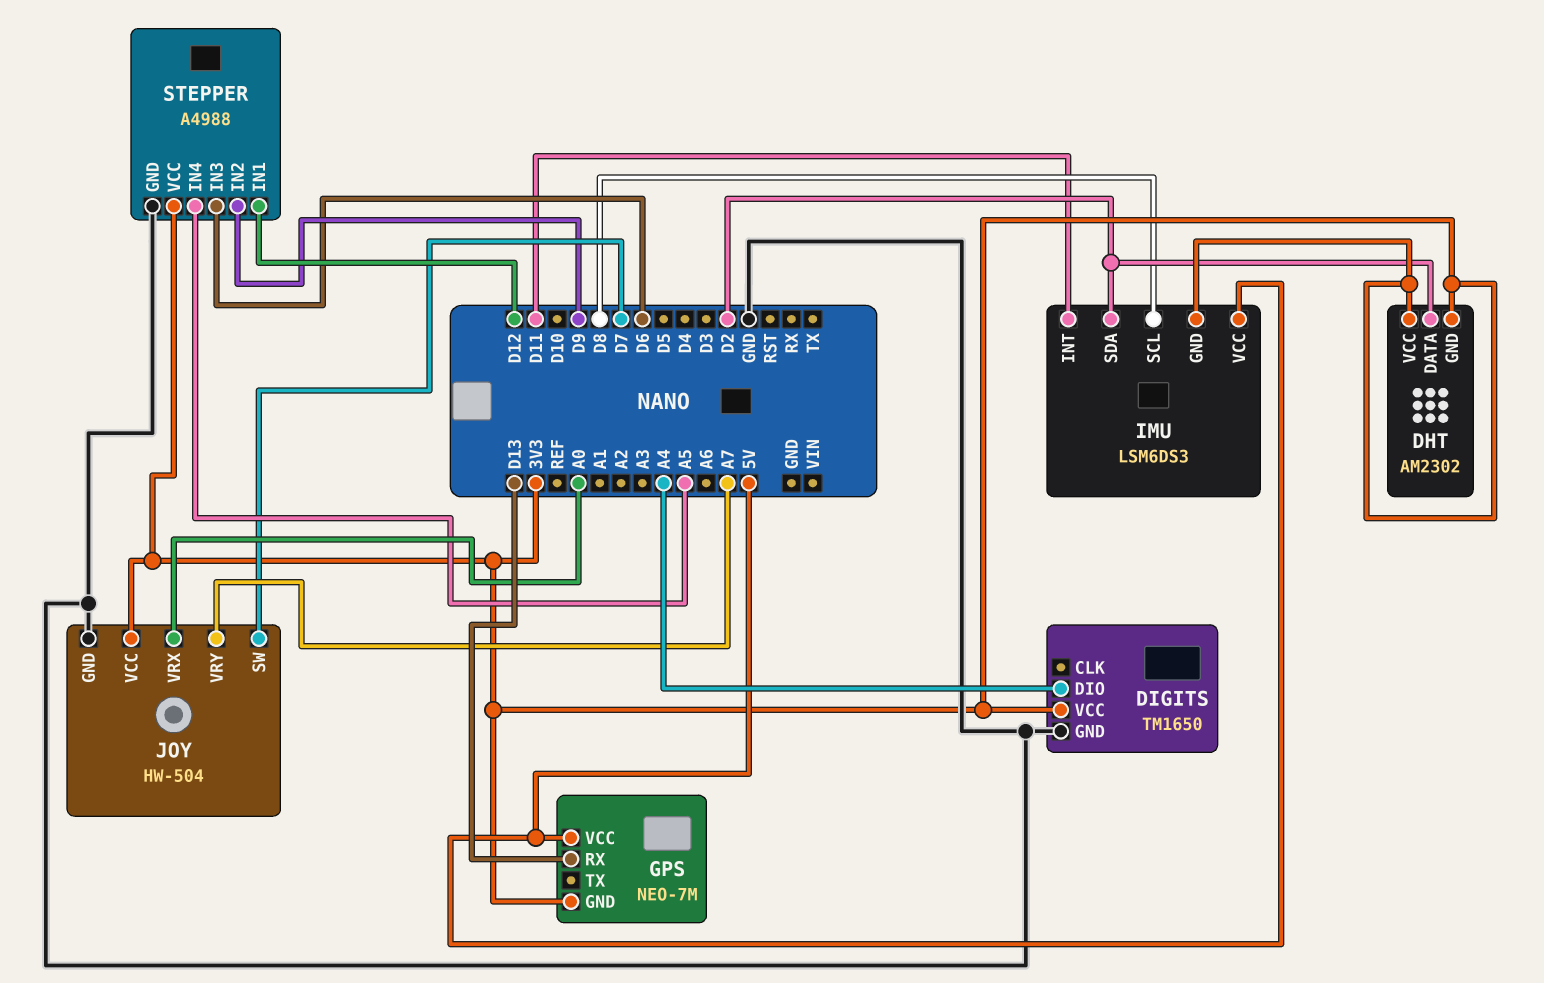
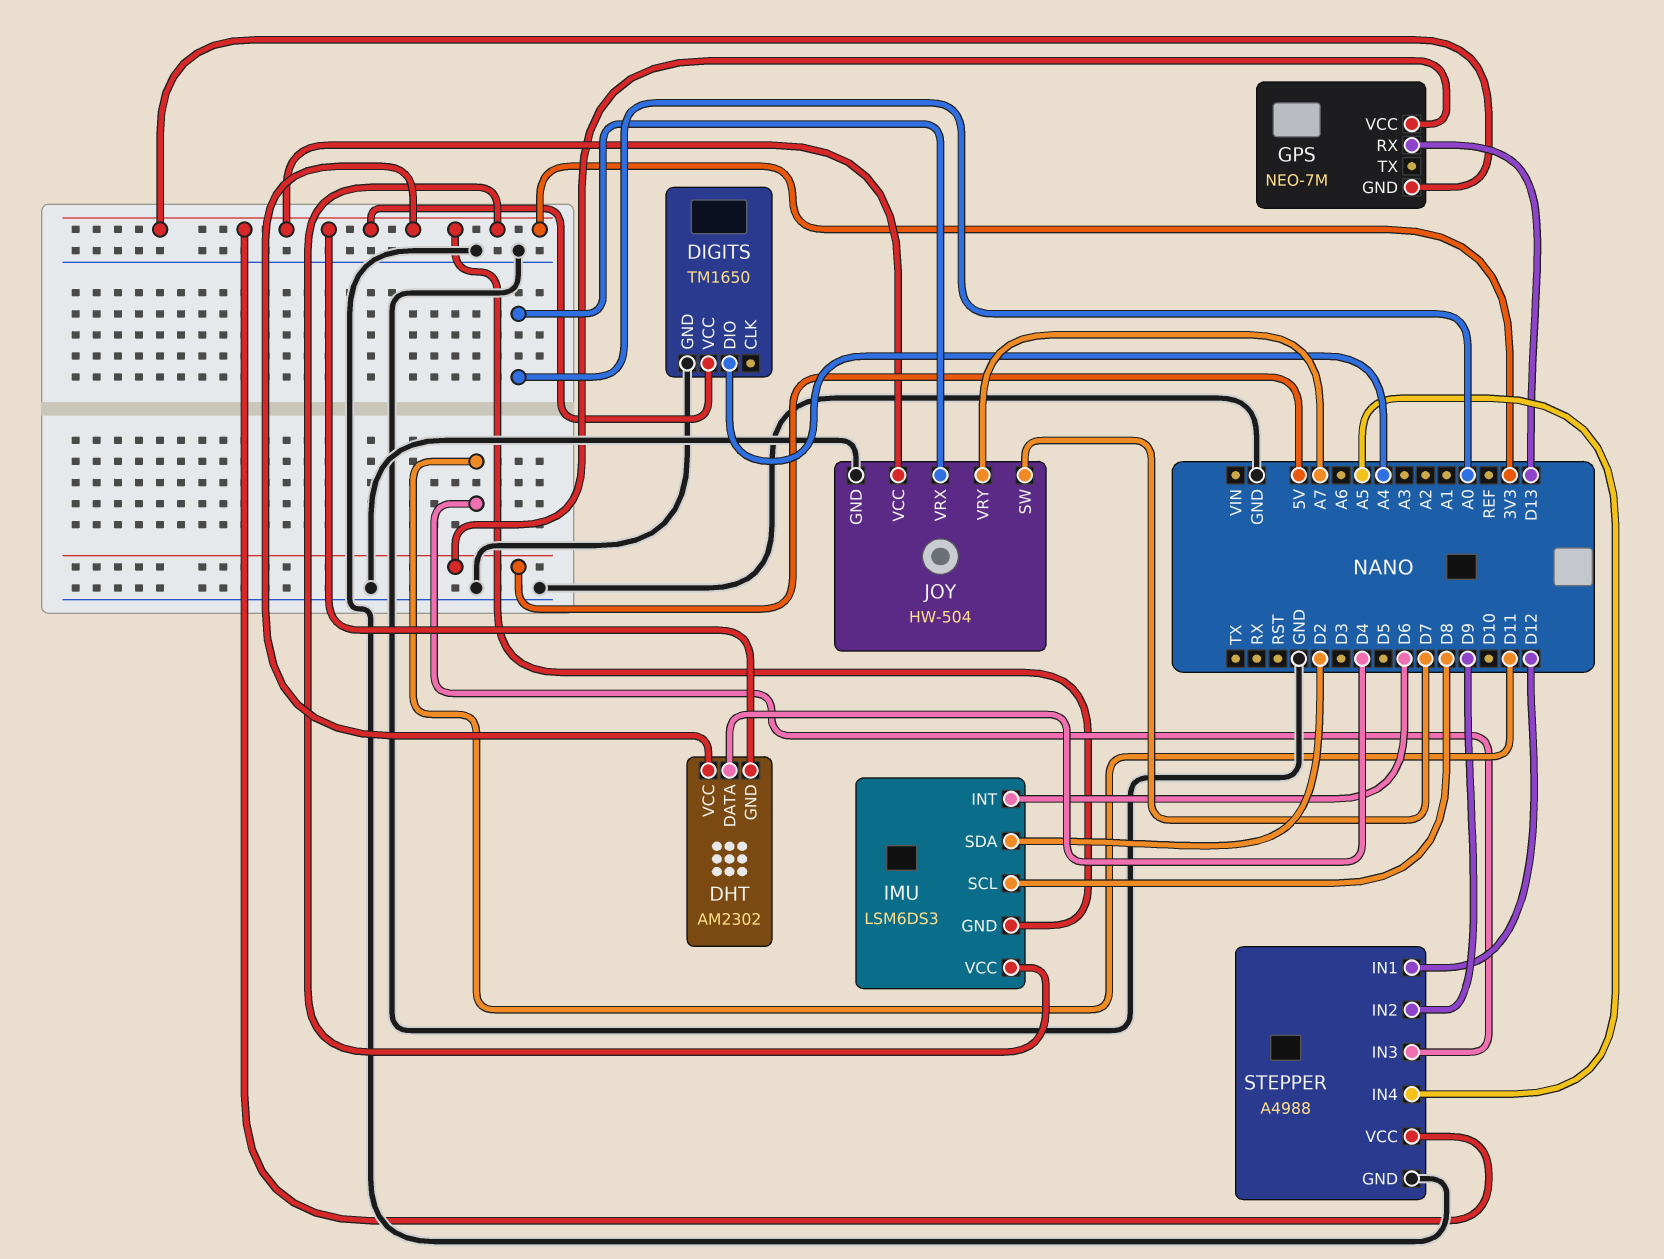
DHT pin DATA: D2 -> D4
IMU pin INT: D11 -> D6
IMU pin VCC: 5V -> 3V3
STEPPER pin IN3: D6 -> D11

